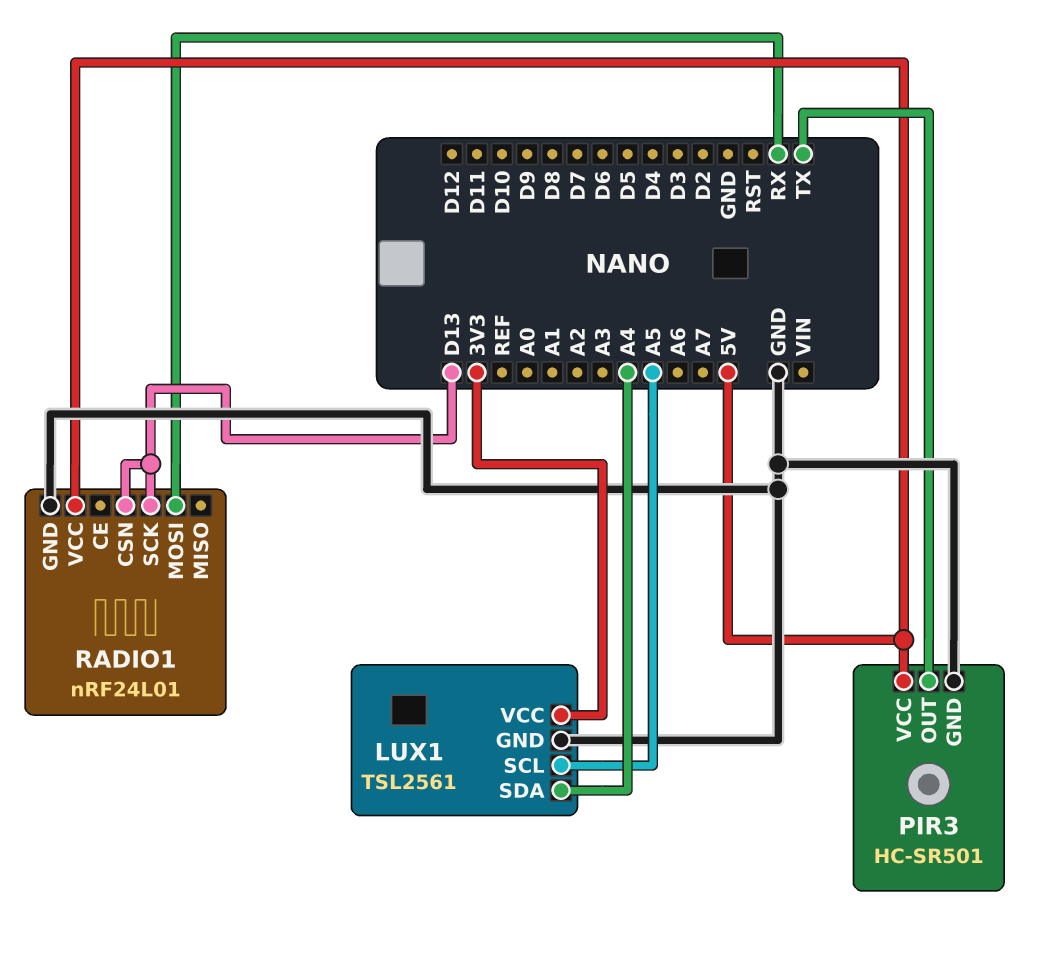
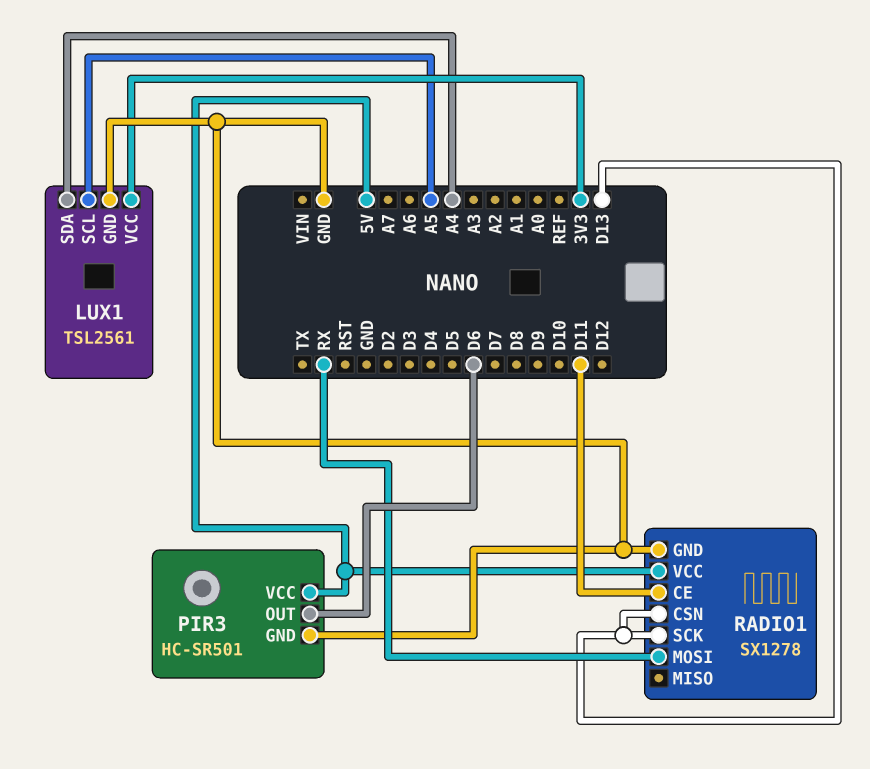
PIR3 pin OUT: TX -> D6
RADIO1: nRF24L01 -> SX1278
RADIO1 pin CE: none -> D11

